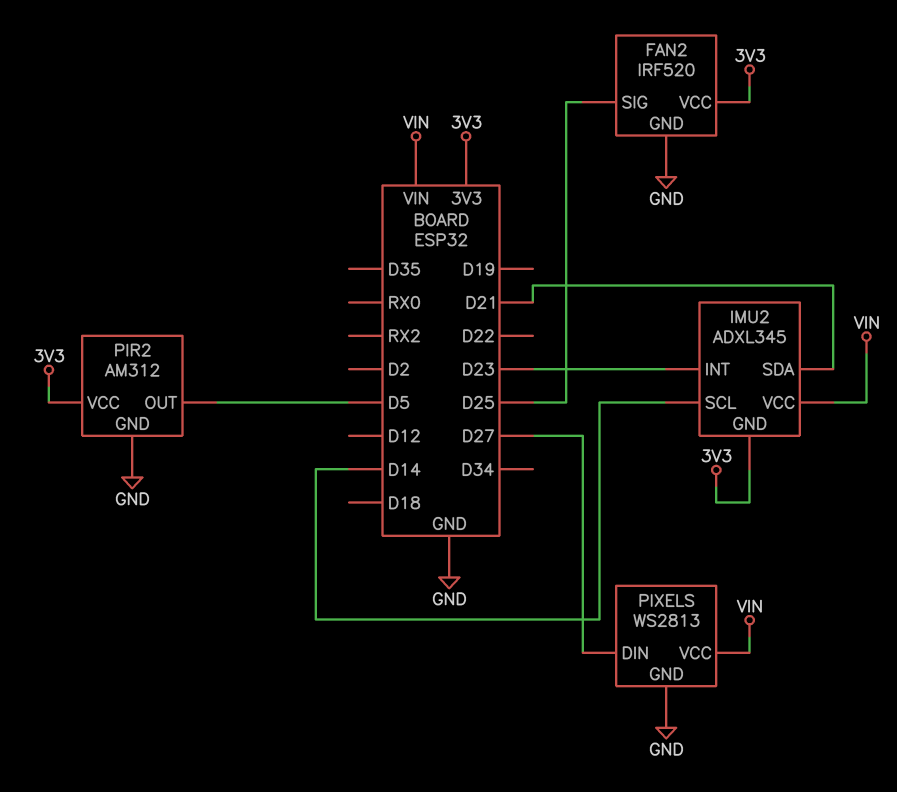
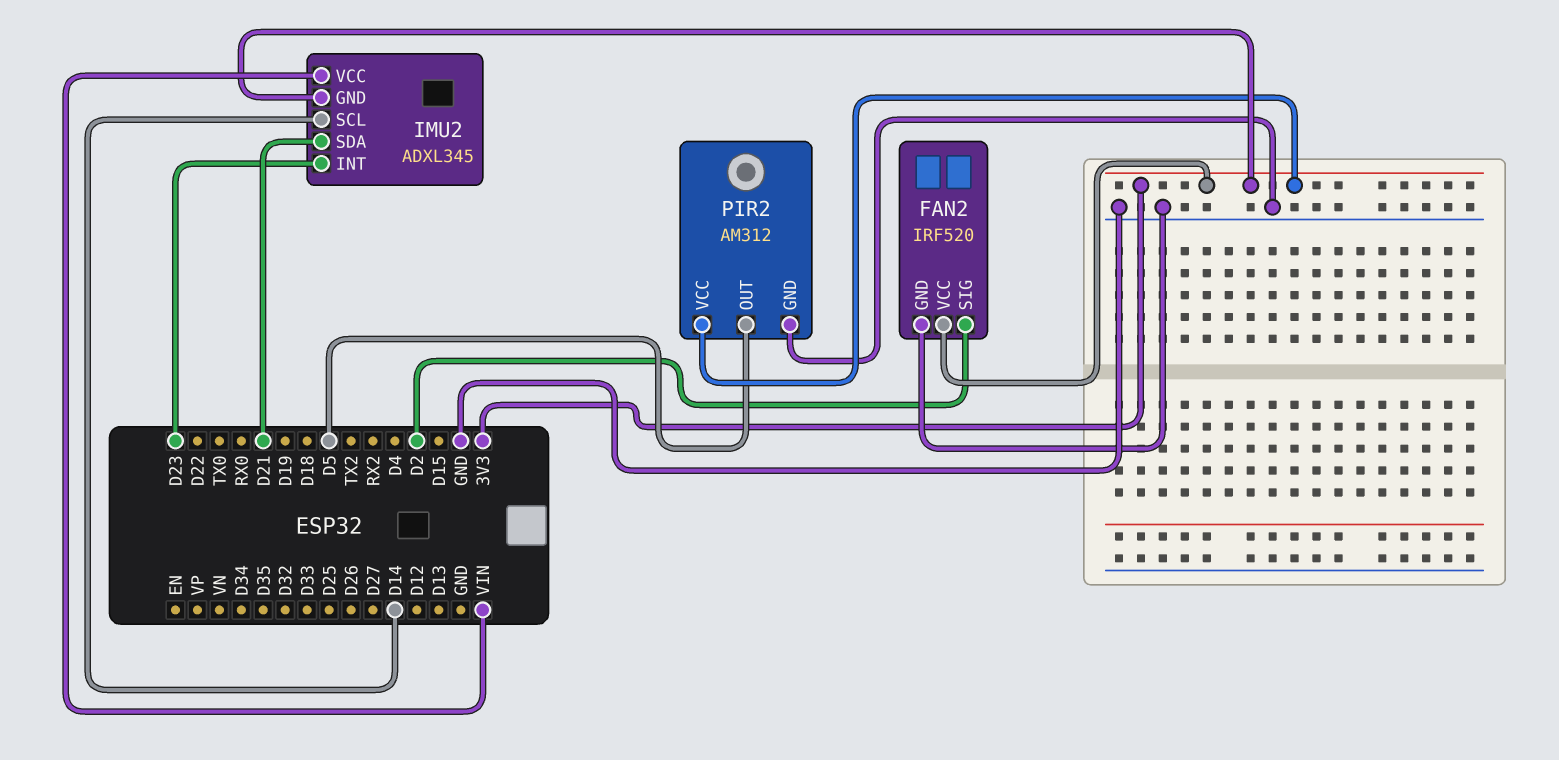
FAN2 pin SIG: D25 -> D2
PIXELS: WS2813 -> none
PIXELS pin DIN: D27 -> none
PIXELS pin GND: GND -> none
PIXELS pin VCC: VIN -> none

